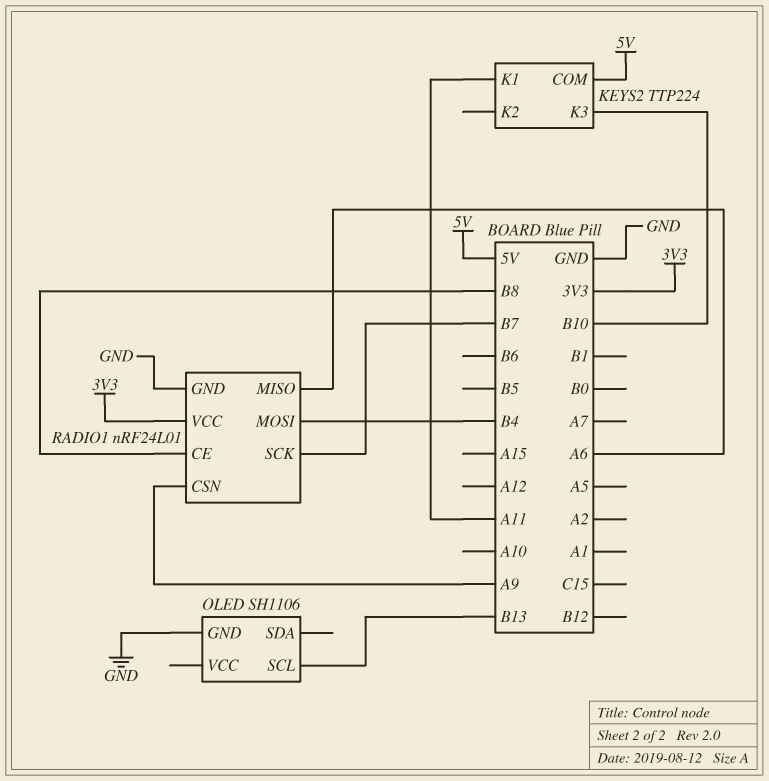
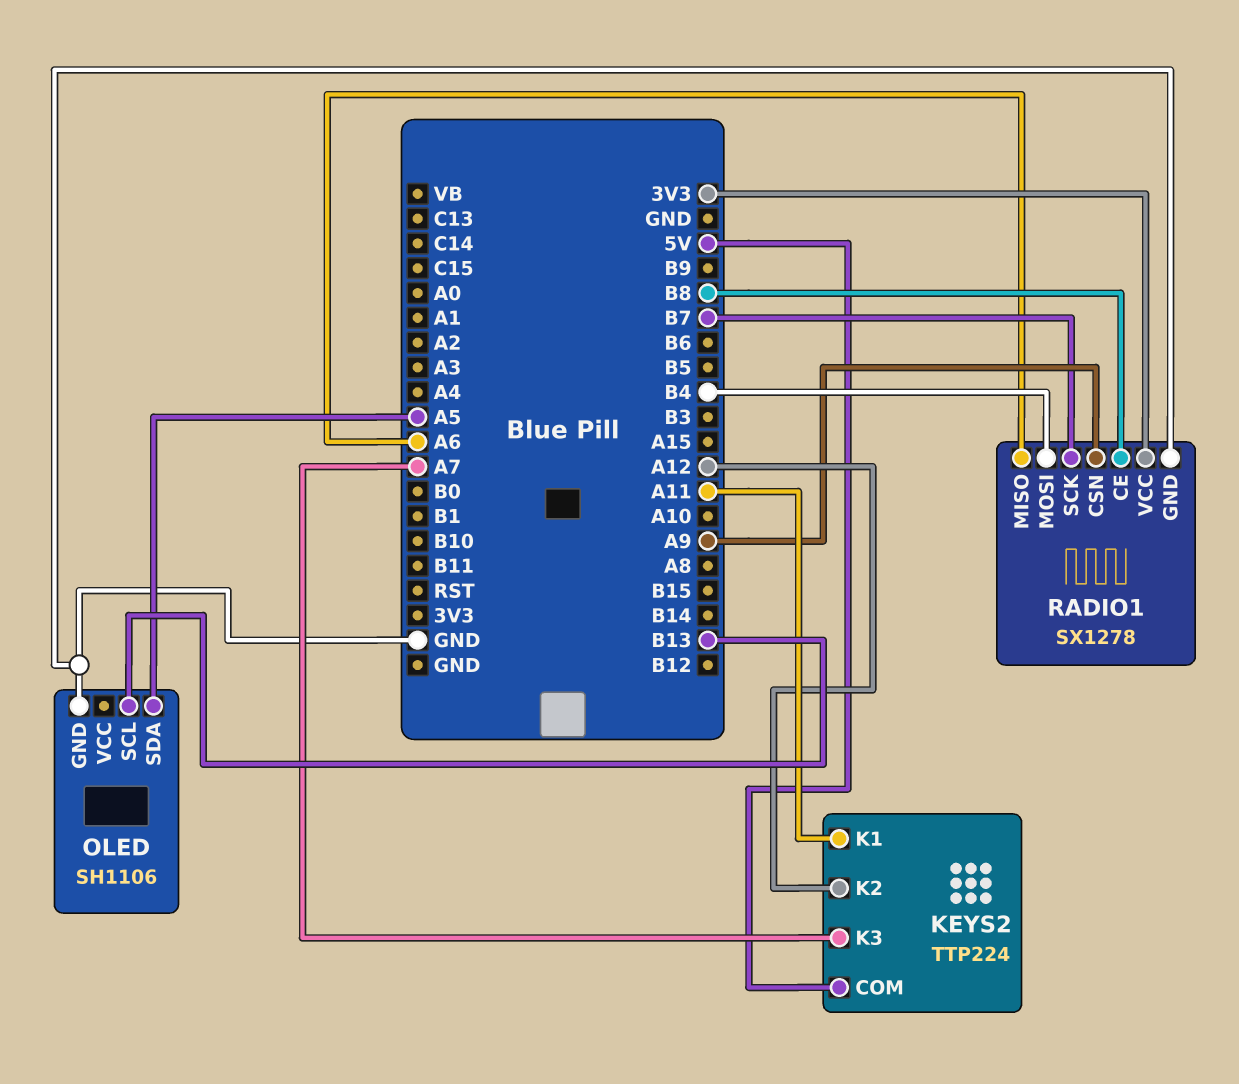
KEYS2 pin K2: none -> A12
KEYS2 pin K3: B10 -> A7
OLED pin SDA: none -> A5
RADIO1: nRF24L01 -> SX1278

